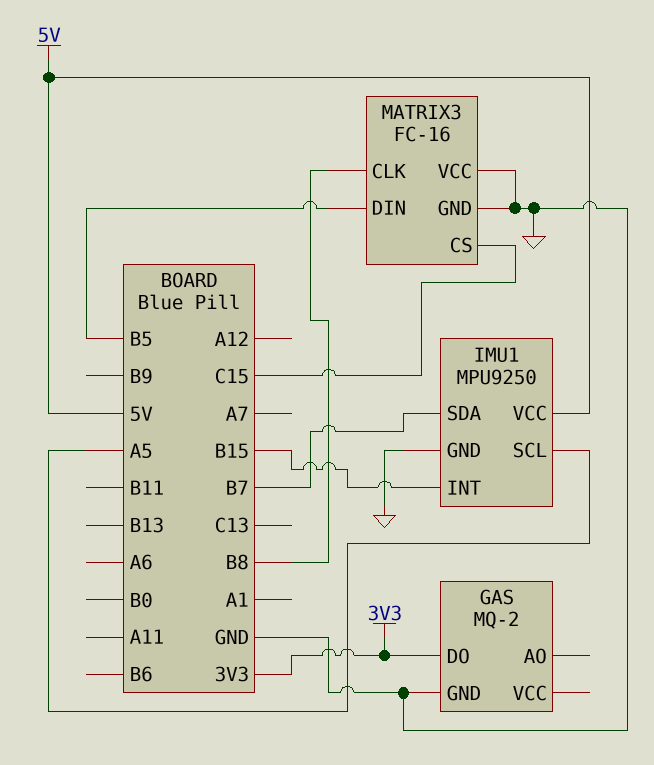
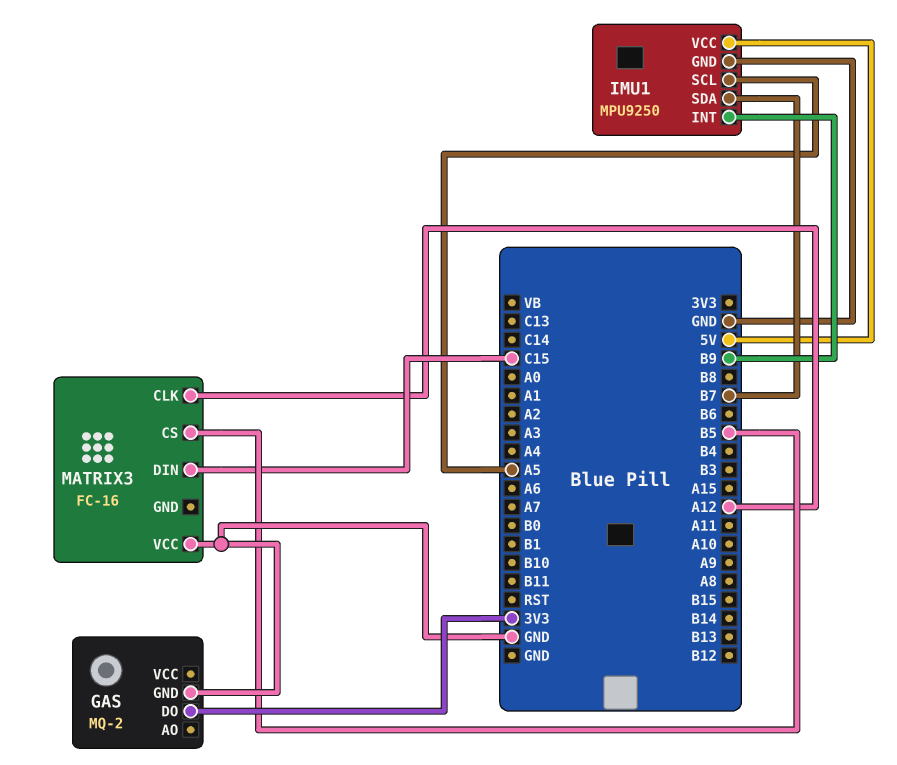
IMU1 pin INT: B15 -> B9
MATRIX3 pin CLK: B8 -> A12
MATRIX3 pin CS: C15 -> B5
MATRIX3 pin DIN: B5 -> C15
MATRIX3 pin GND: GND -> none

